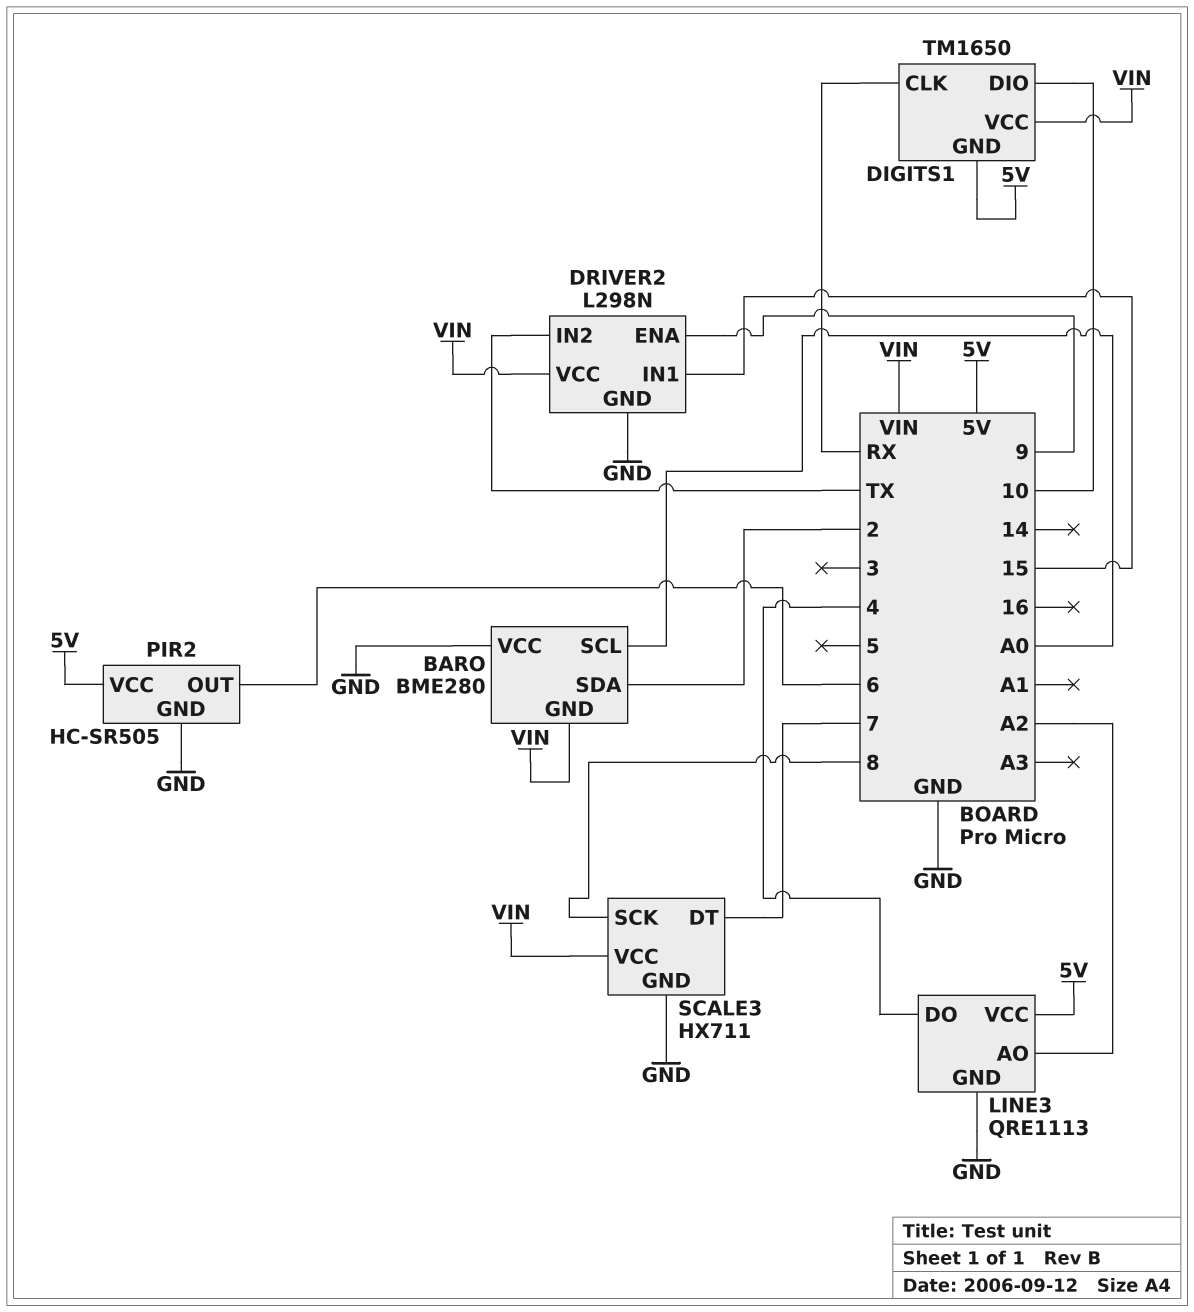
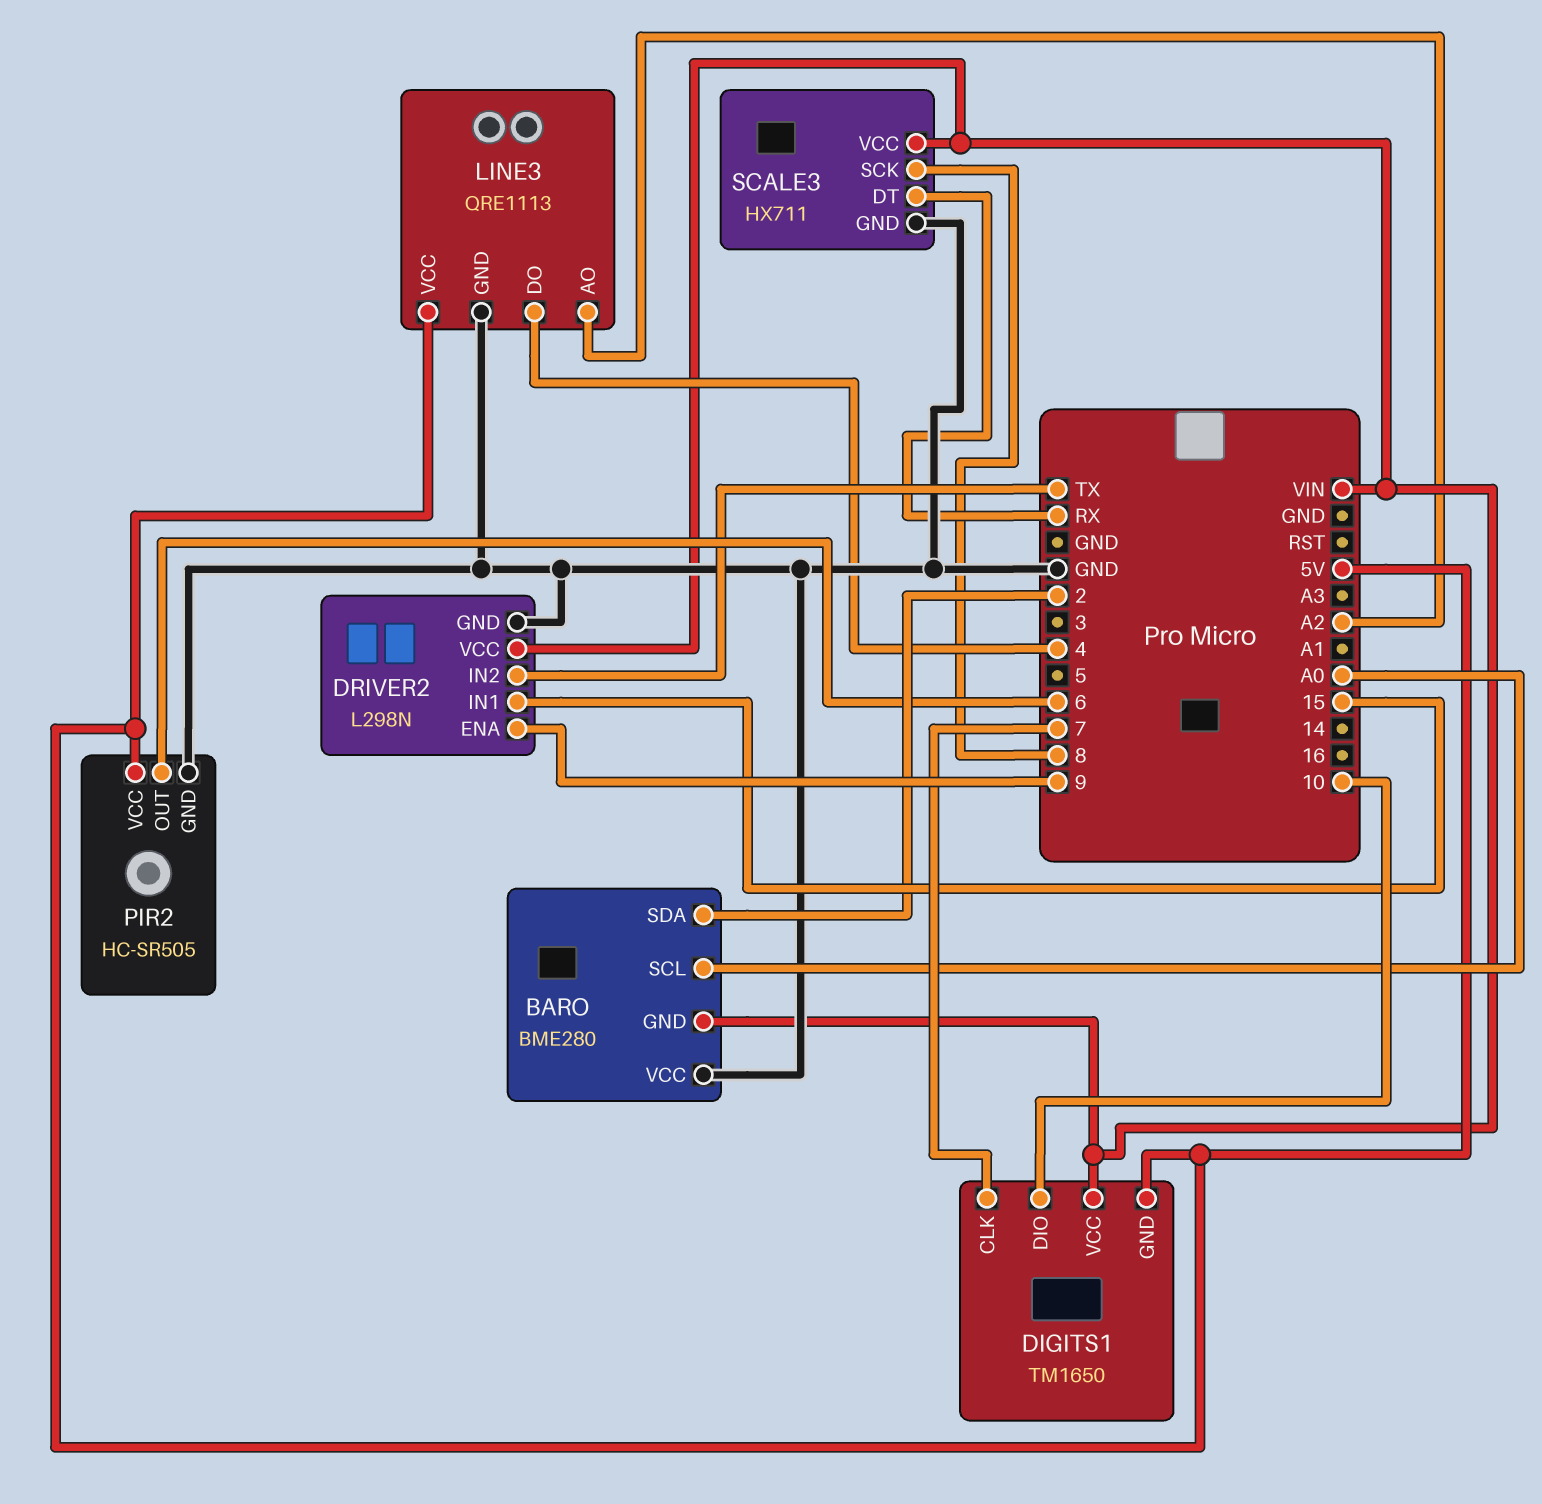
DIGITS1 pin CLK: RX -> 7
SCALE3 pin DT: 7 -> RX

